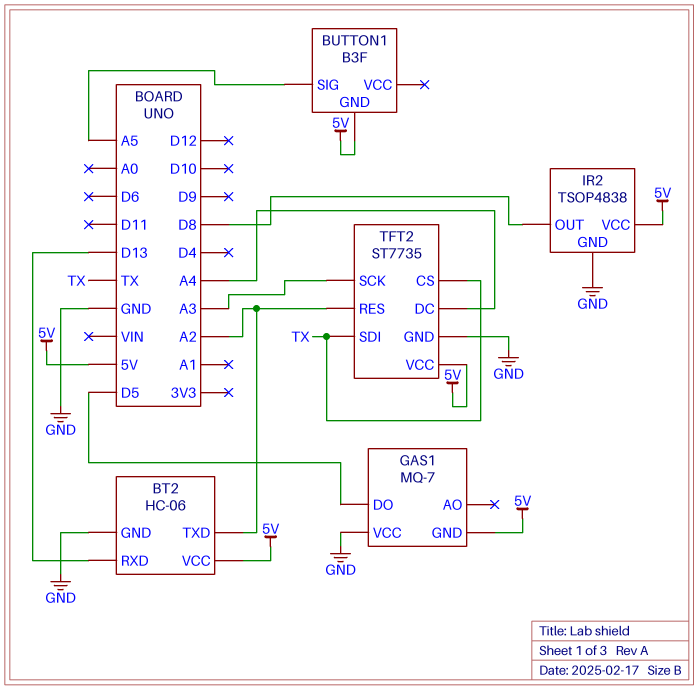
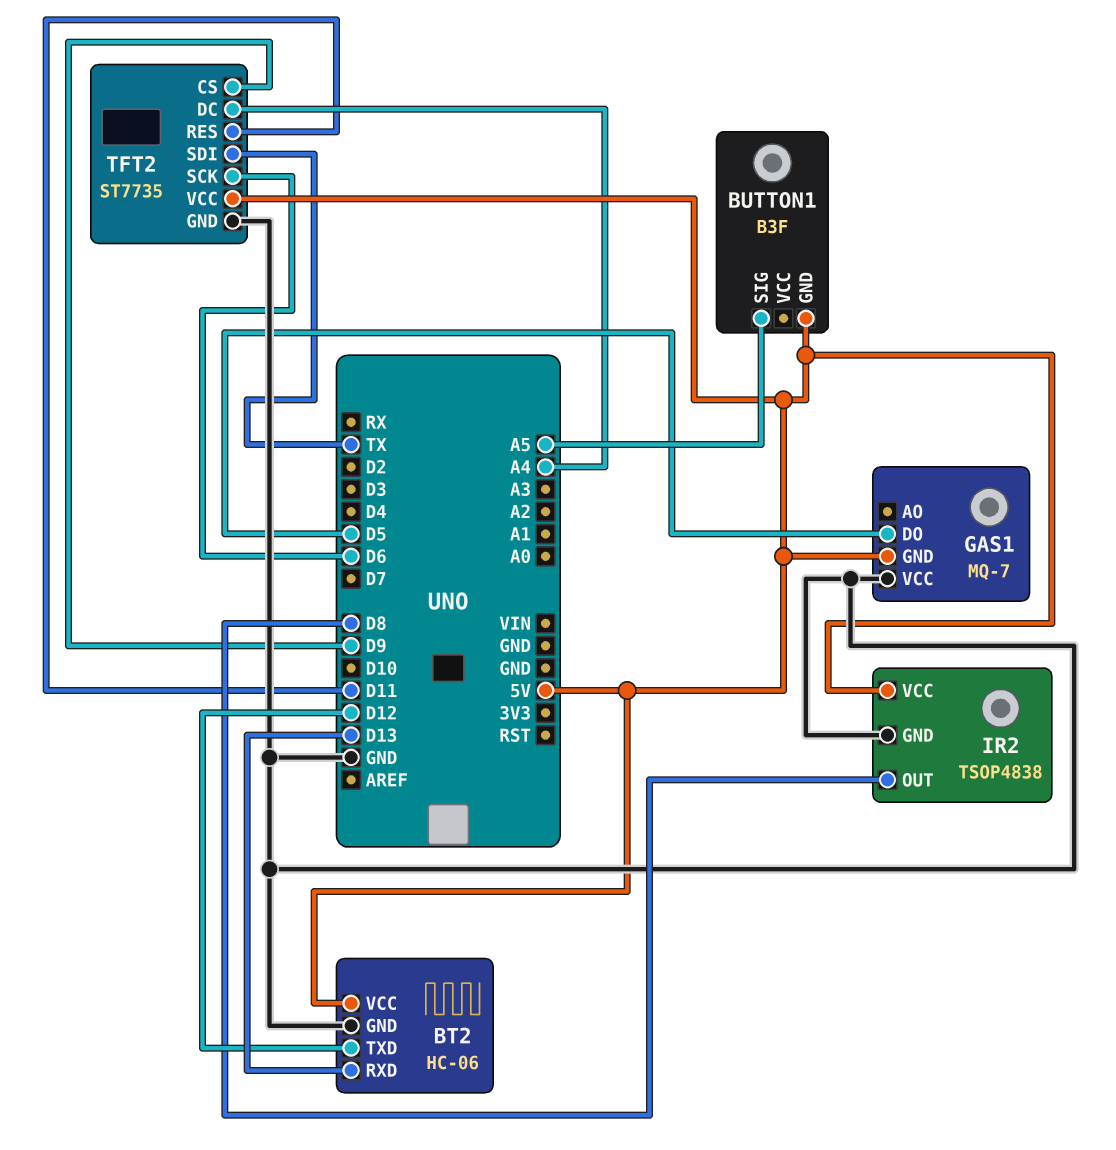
BT2 pin TXD: A2 -> D12
TFT2 pin CS: TX -> D9
TFT2 pin RES: A2 -> D11
TFT2 pin SCK: A3 -> D6

